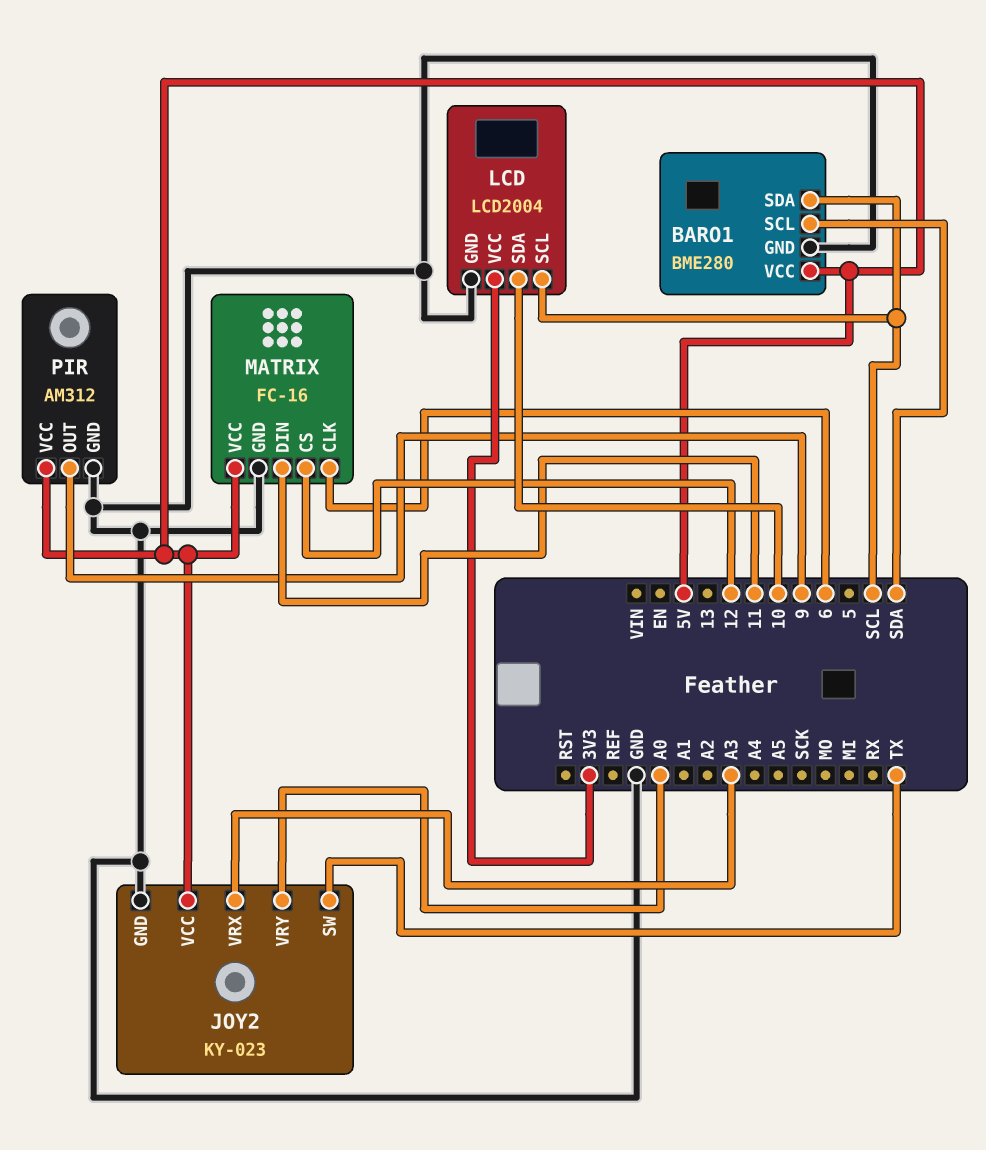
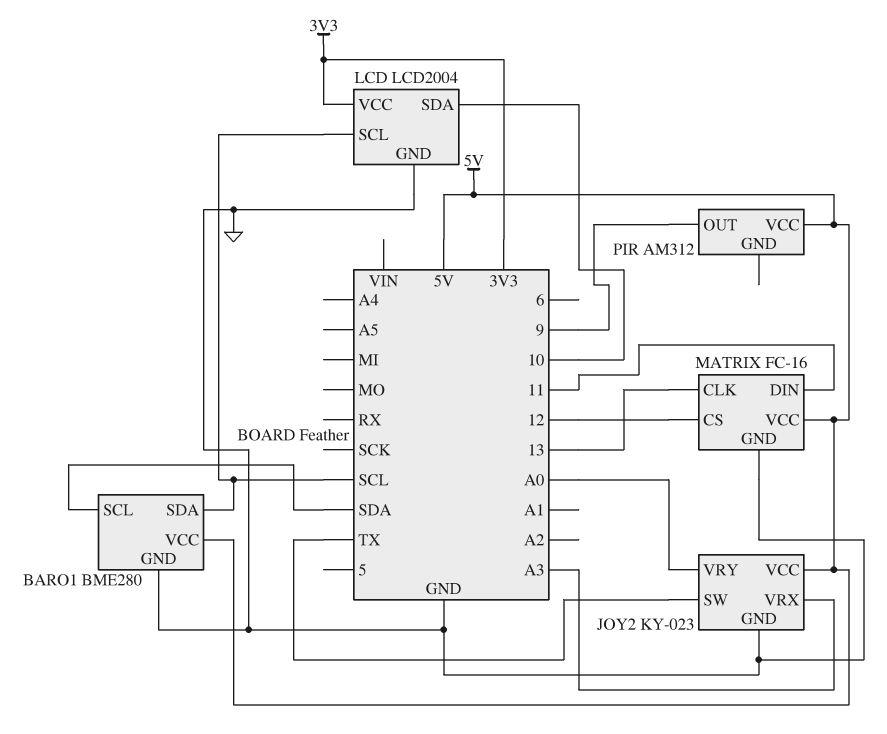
MATRIX pin CLK: 6 -> 13
PIR pin GND: GND -> none

